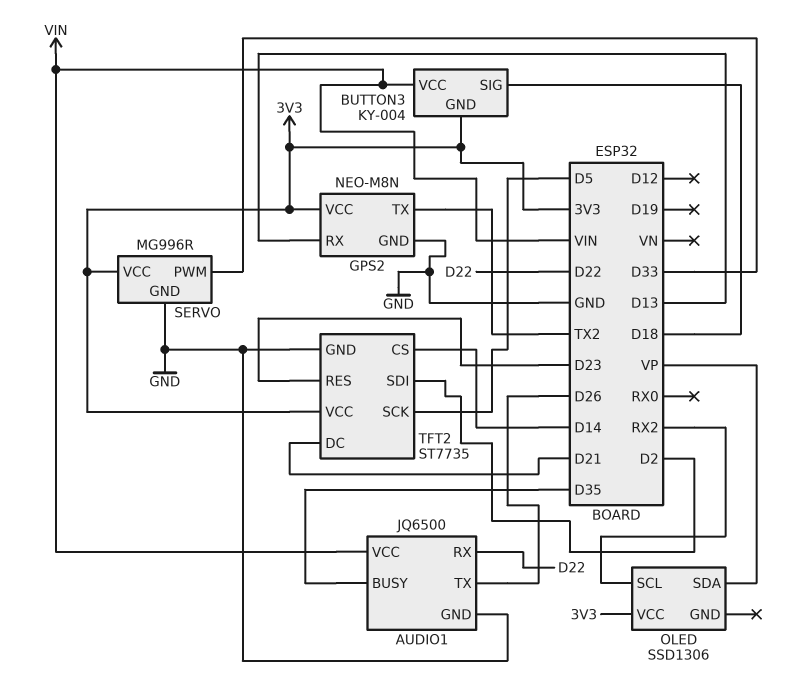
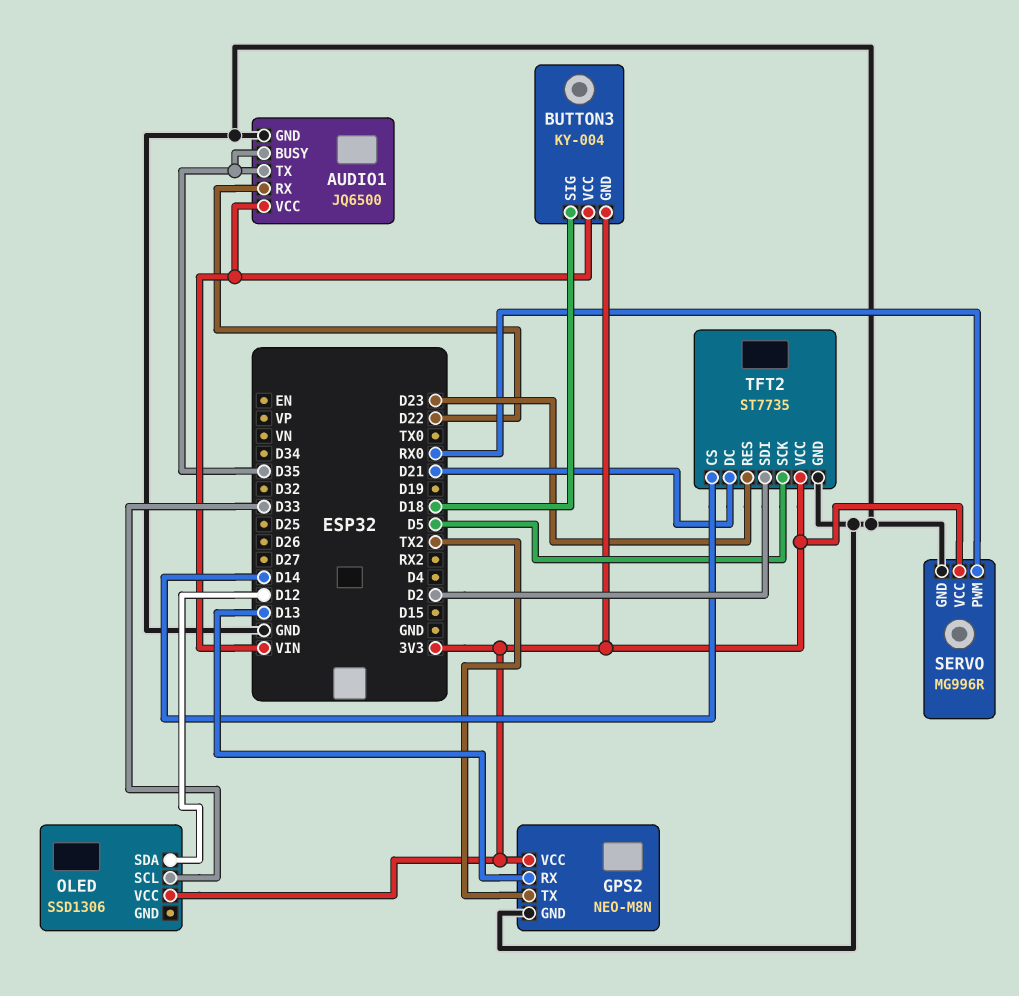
AUDIO1 pin TX: D26 -> D35
OLED pin SCL: RX2 -> D33
OLED pin SDA: VP -> D12
SERVO pin PWM: D33 -> RX0

